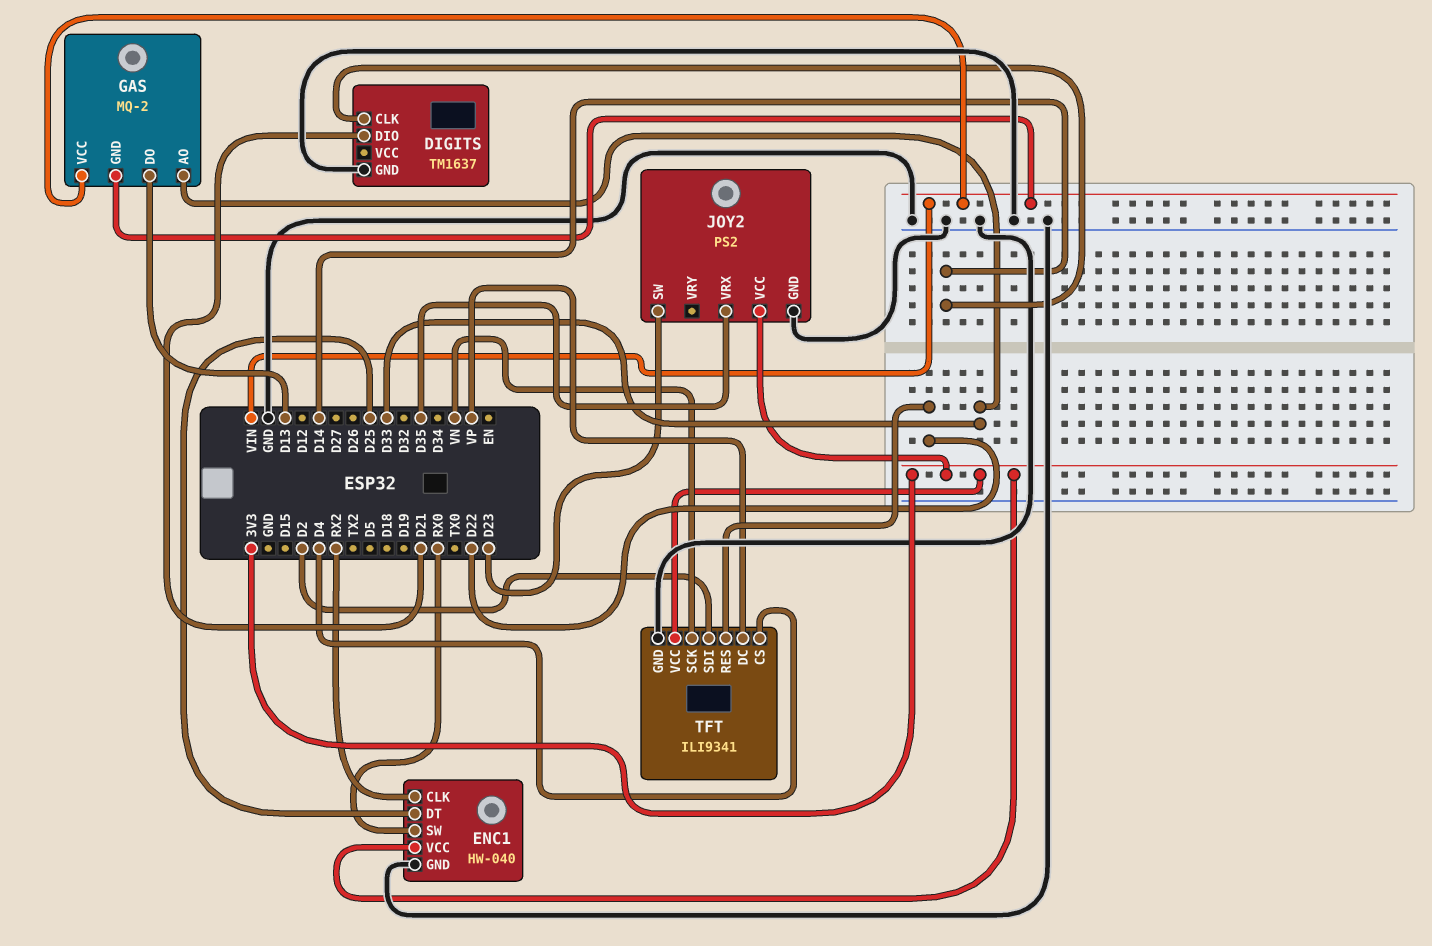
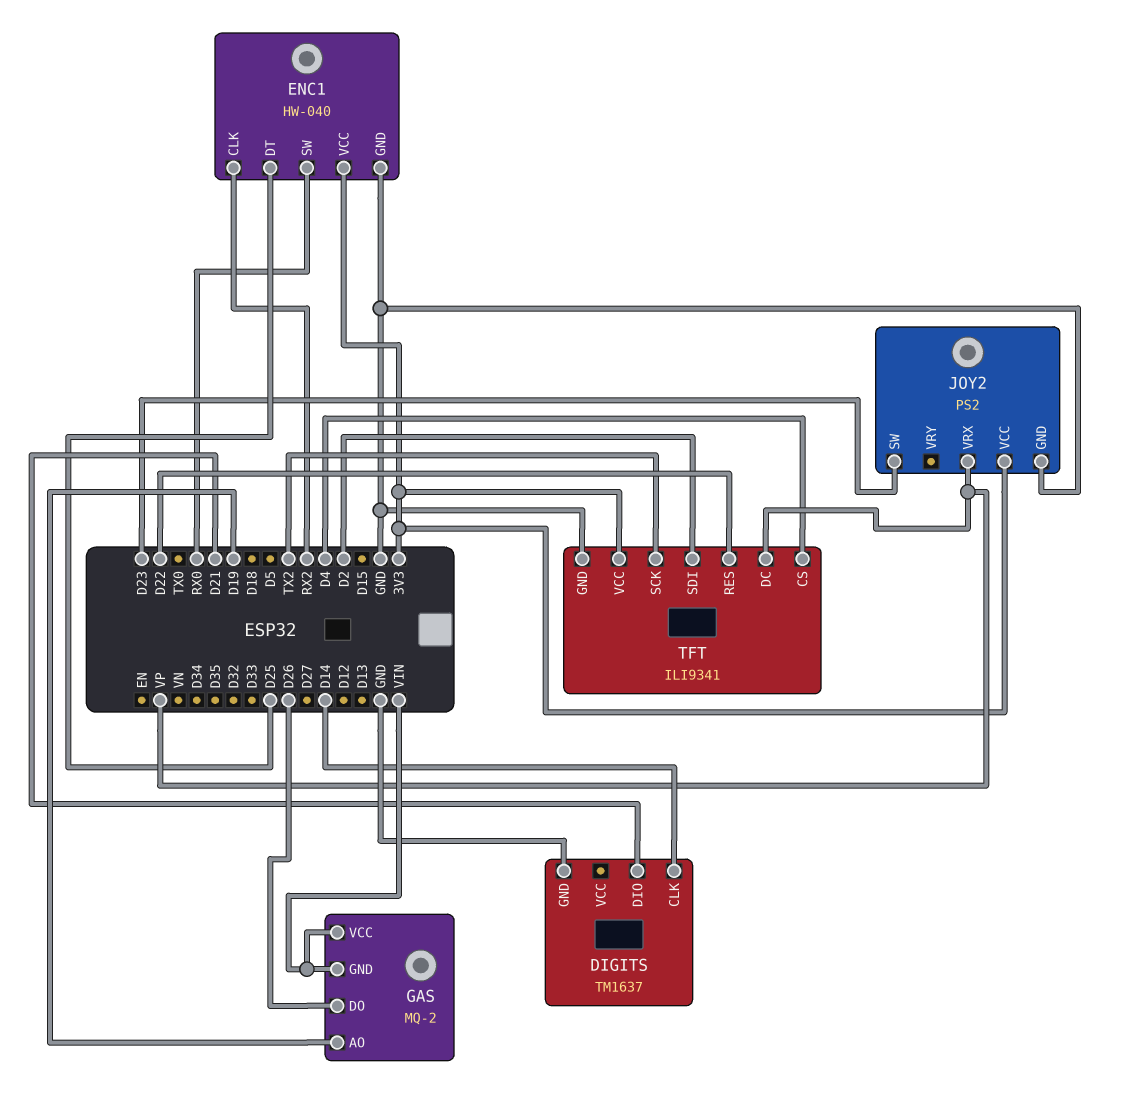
GAS pin AO: D33 -> D19
GAS pin DO: D13 -> D26
JOY2 pin VRX: D35 -> VP
TFT pin SCK: VN -> TX2

